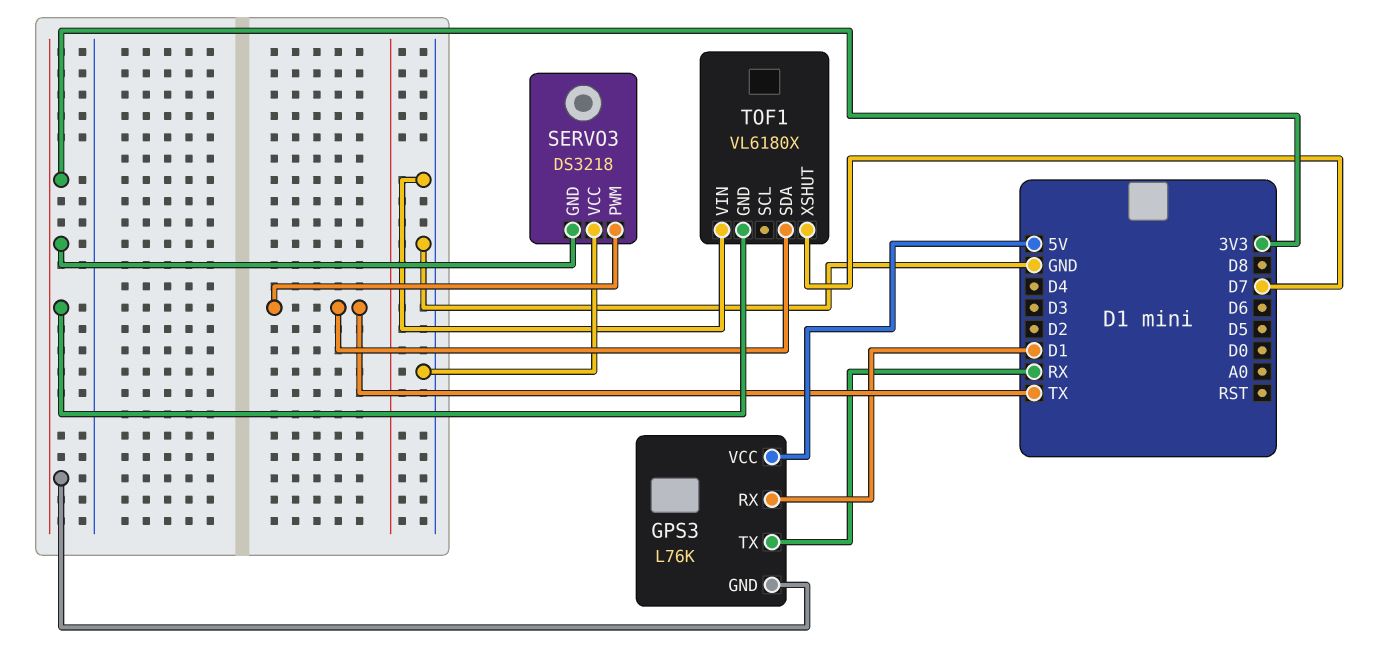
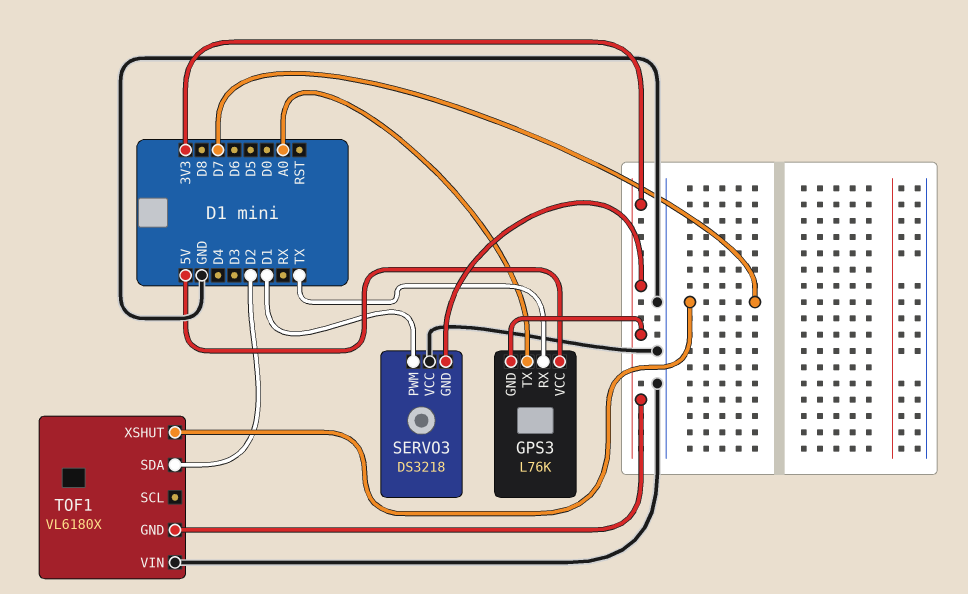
GPS3 pin RX: D1 -> TX
GPS3 pin TX: RX -> A0
SERVO3 pin PWM: TX -> D1
TOF1 pin SDA: TX -> D2

